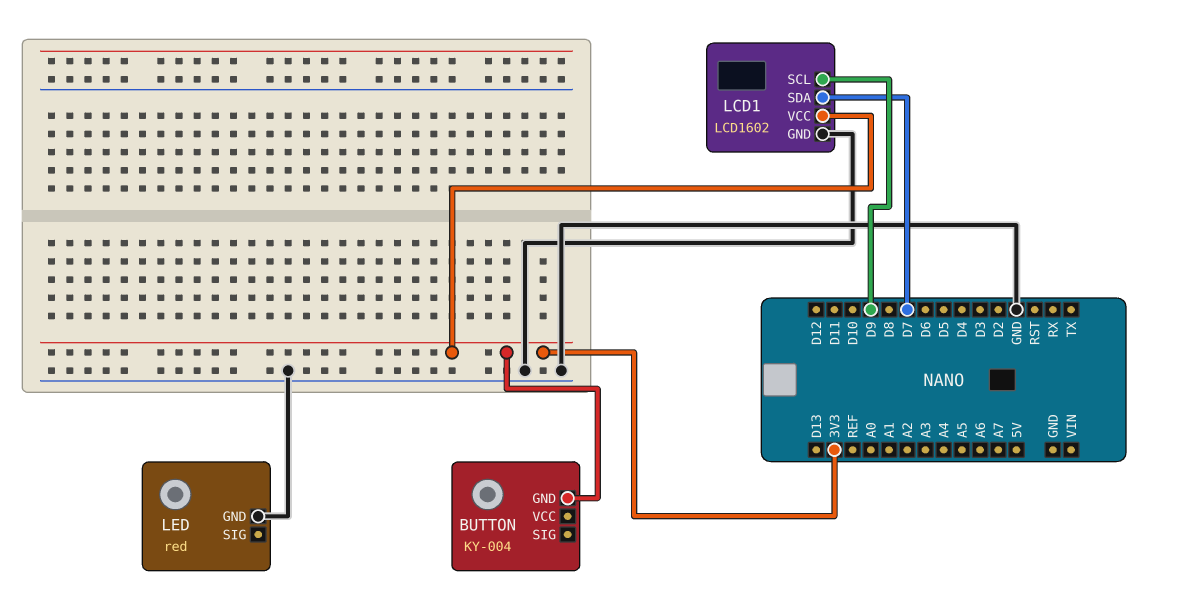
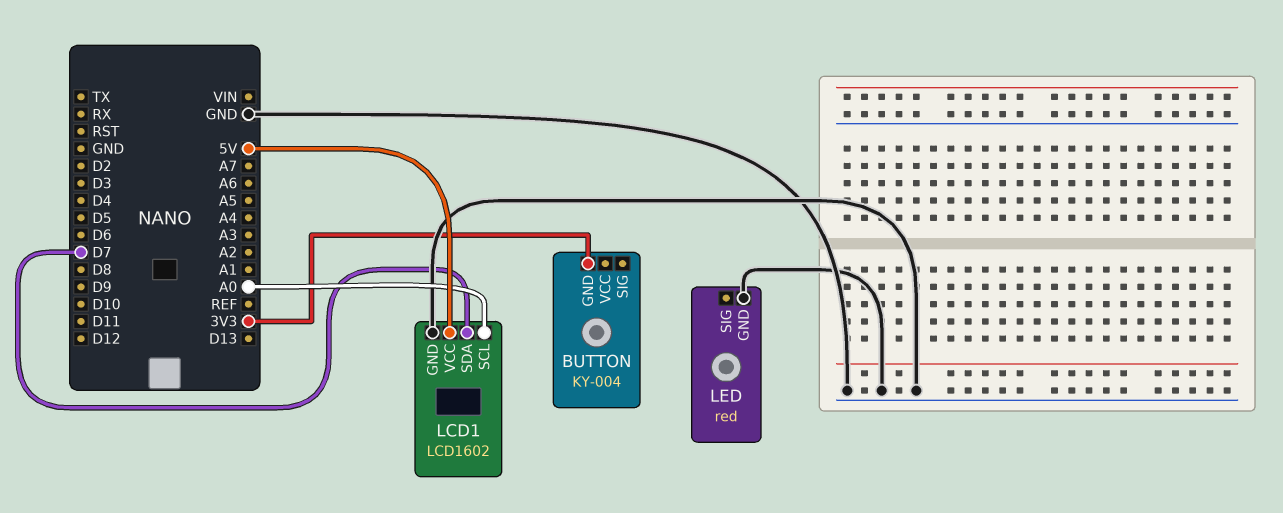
LCD1 pin SCL: D9 -> A0
LCD1 pin VCC: 3V3 -> 5V

